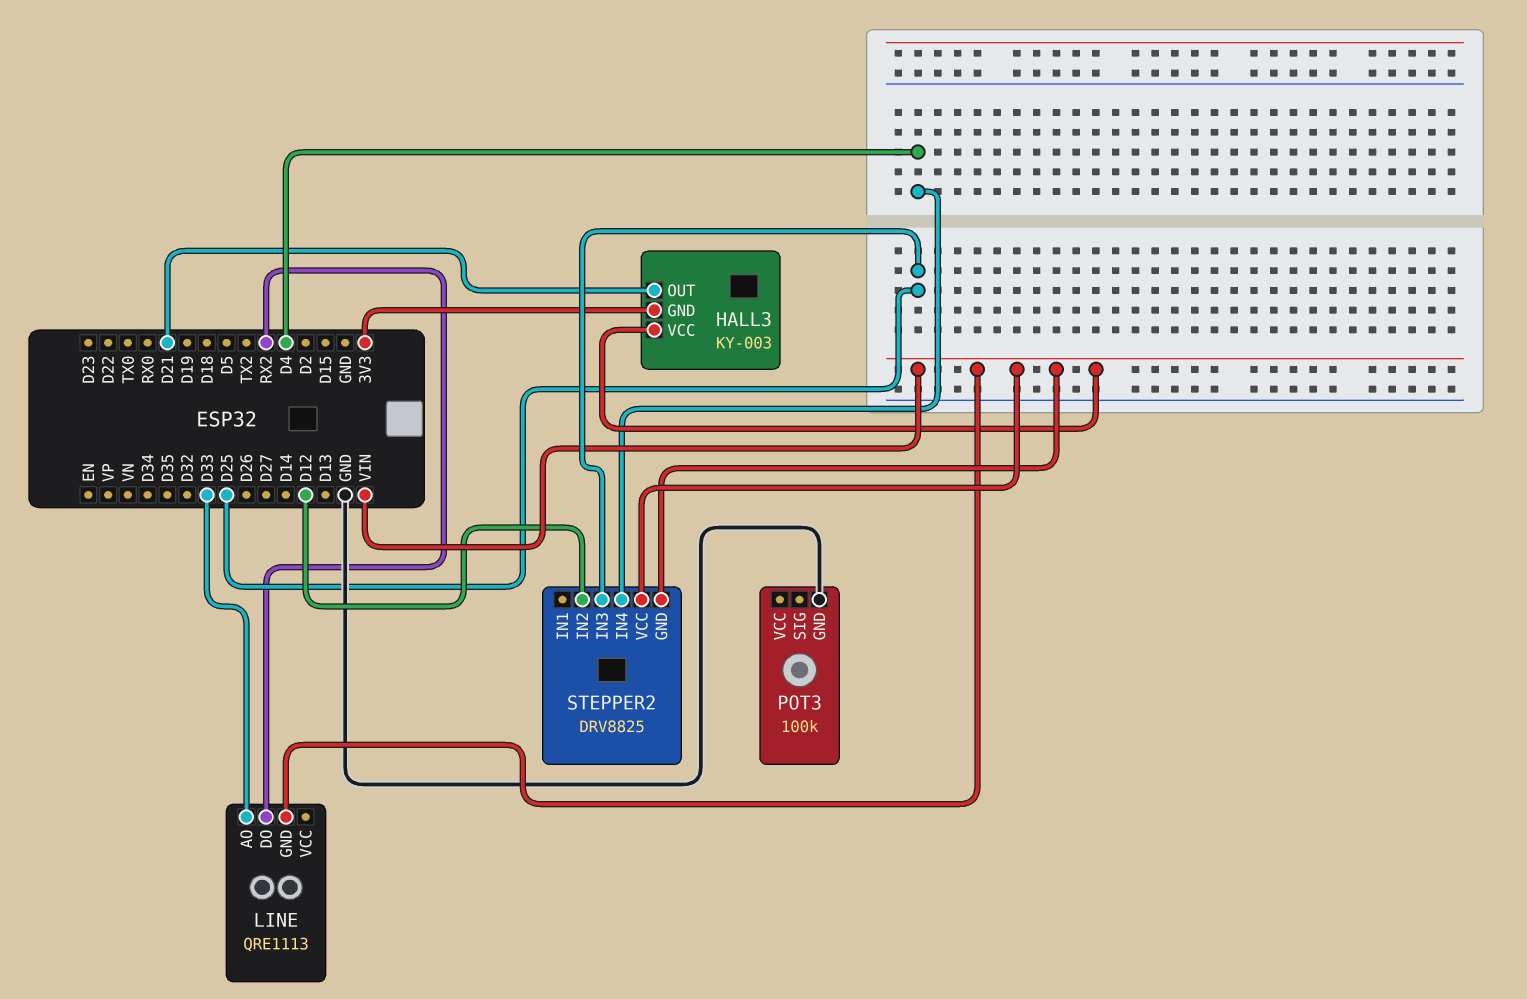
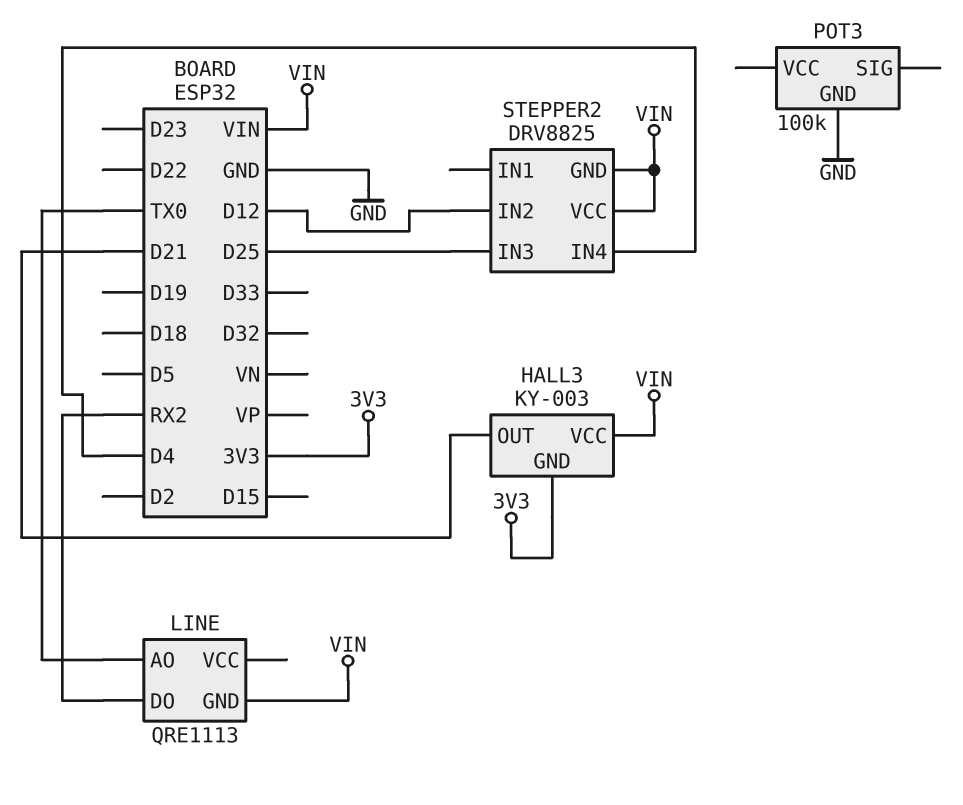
LINE pin AO: D33 -> TX0

